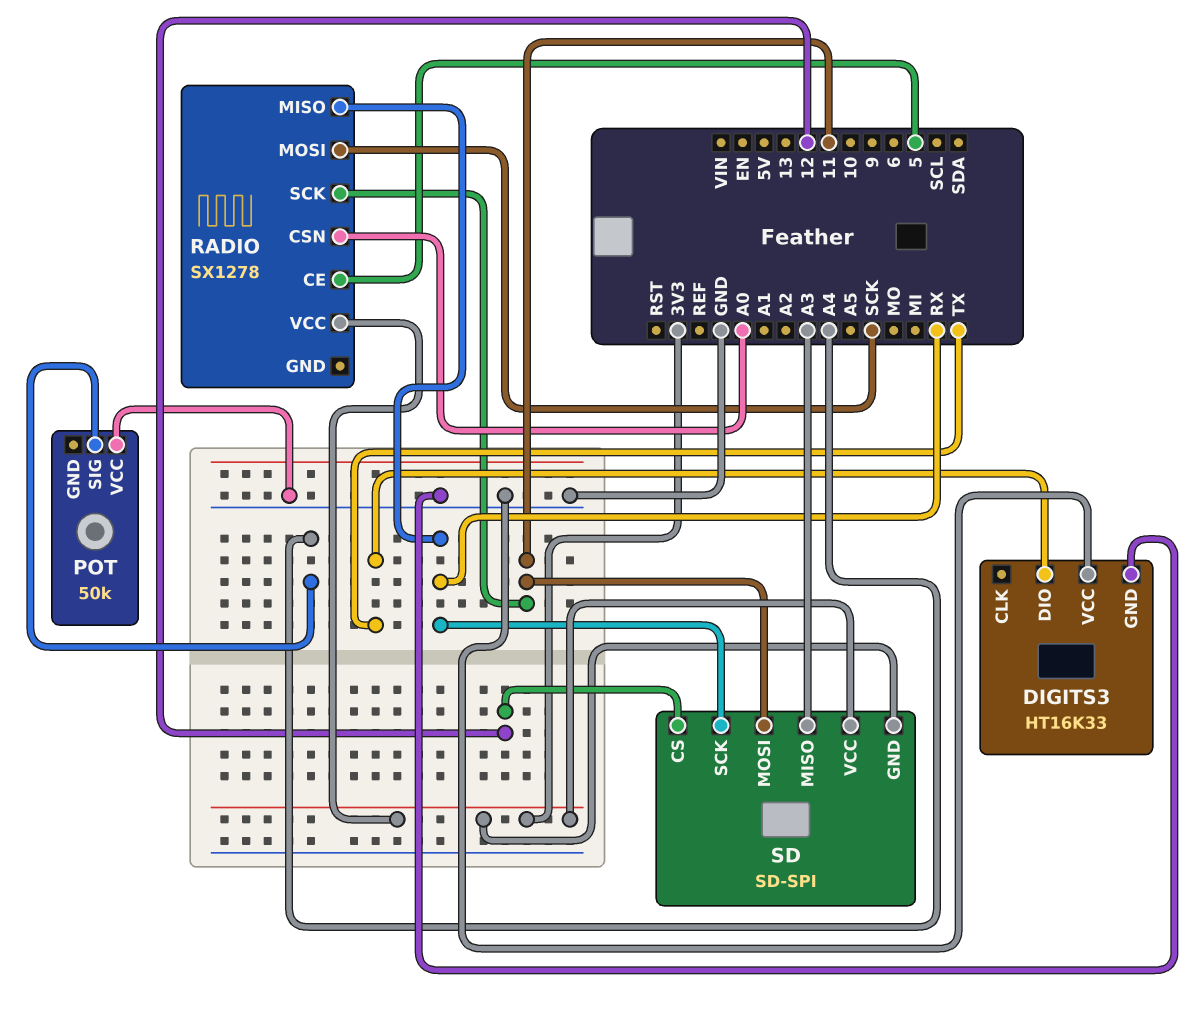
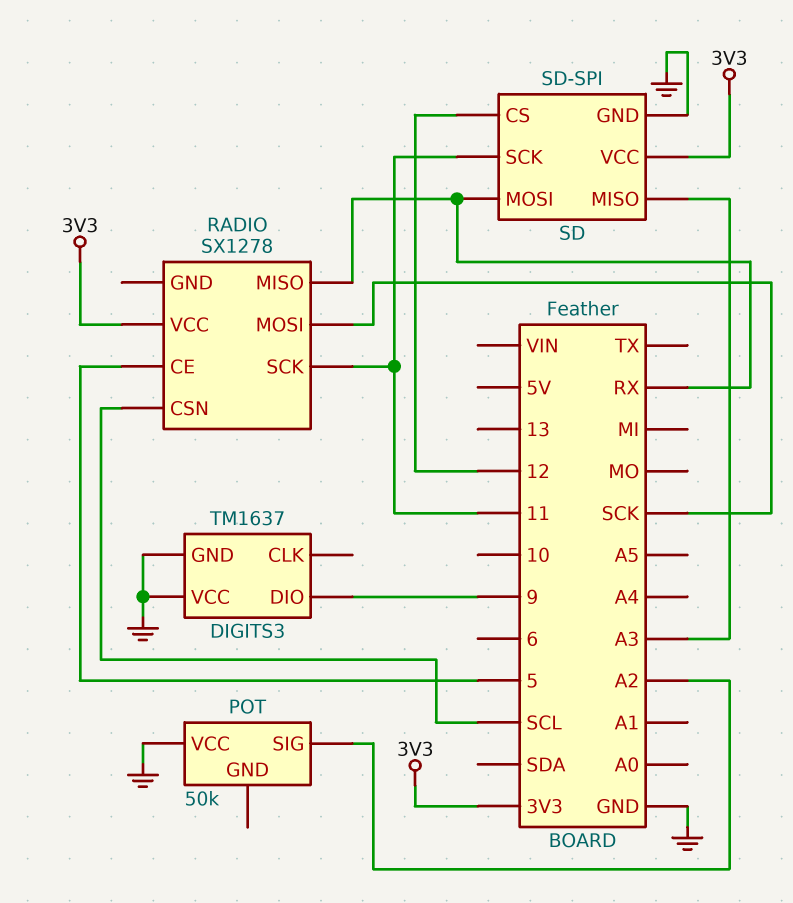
DIGITS3: HT16K33 -> TM1637
DIGITS3 pin DIO: TX -> 9
POT pin SIG: A4 -> A2
RADIO pin CSN: A0 -> SCL
SD pin GND: 3V3 -> GND
SD pin MOSI: 11 -> RX
SD pin SCK: RX -> 11

